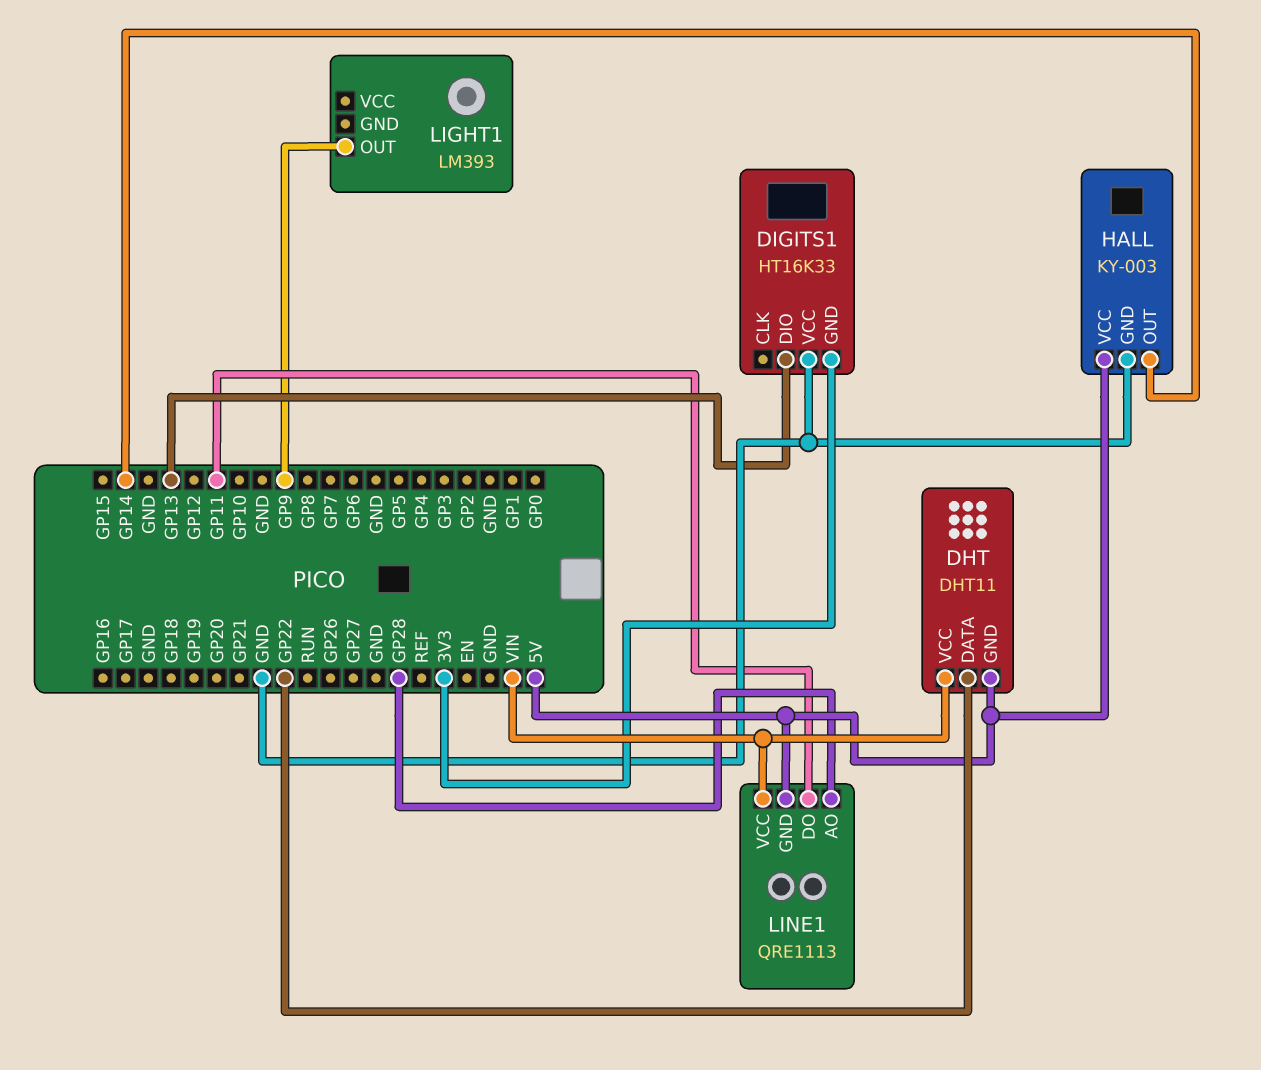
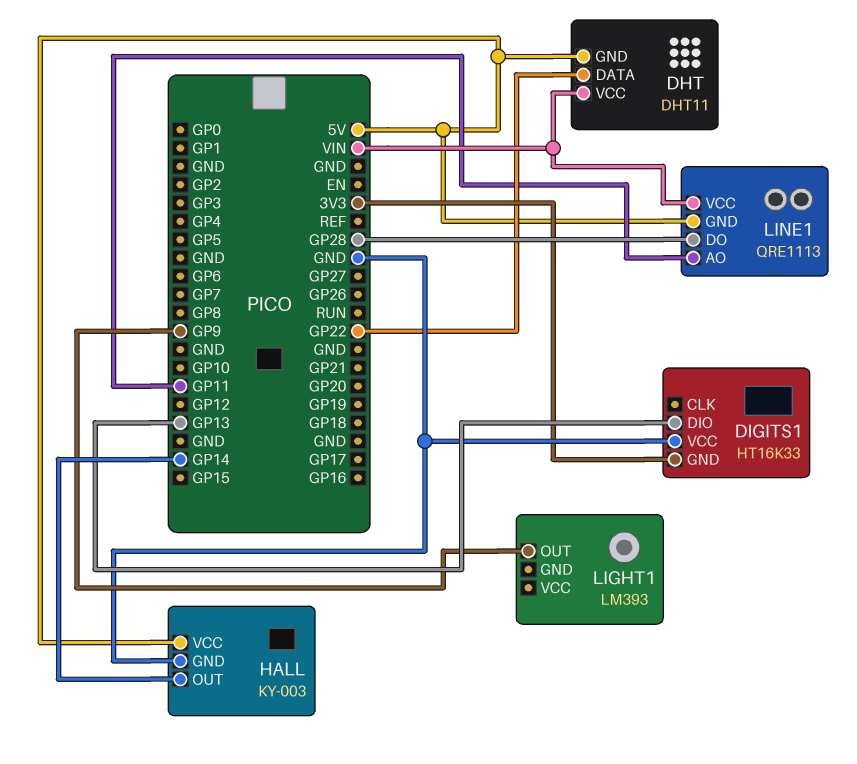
LINE1 pin AO: GP28 -> GP11
LINE1 pin DO: GP11 -> GP28

